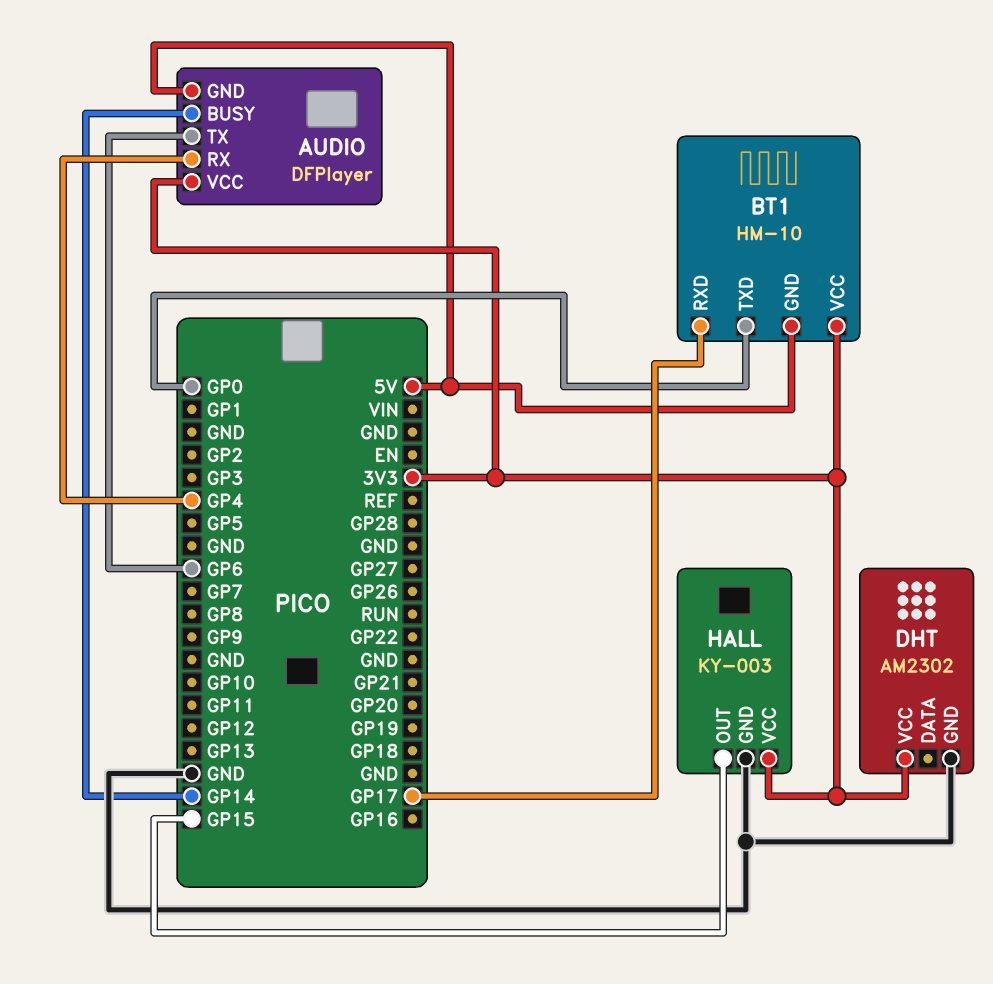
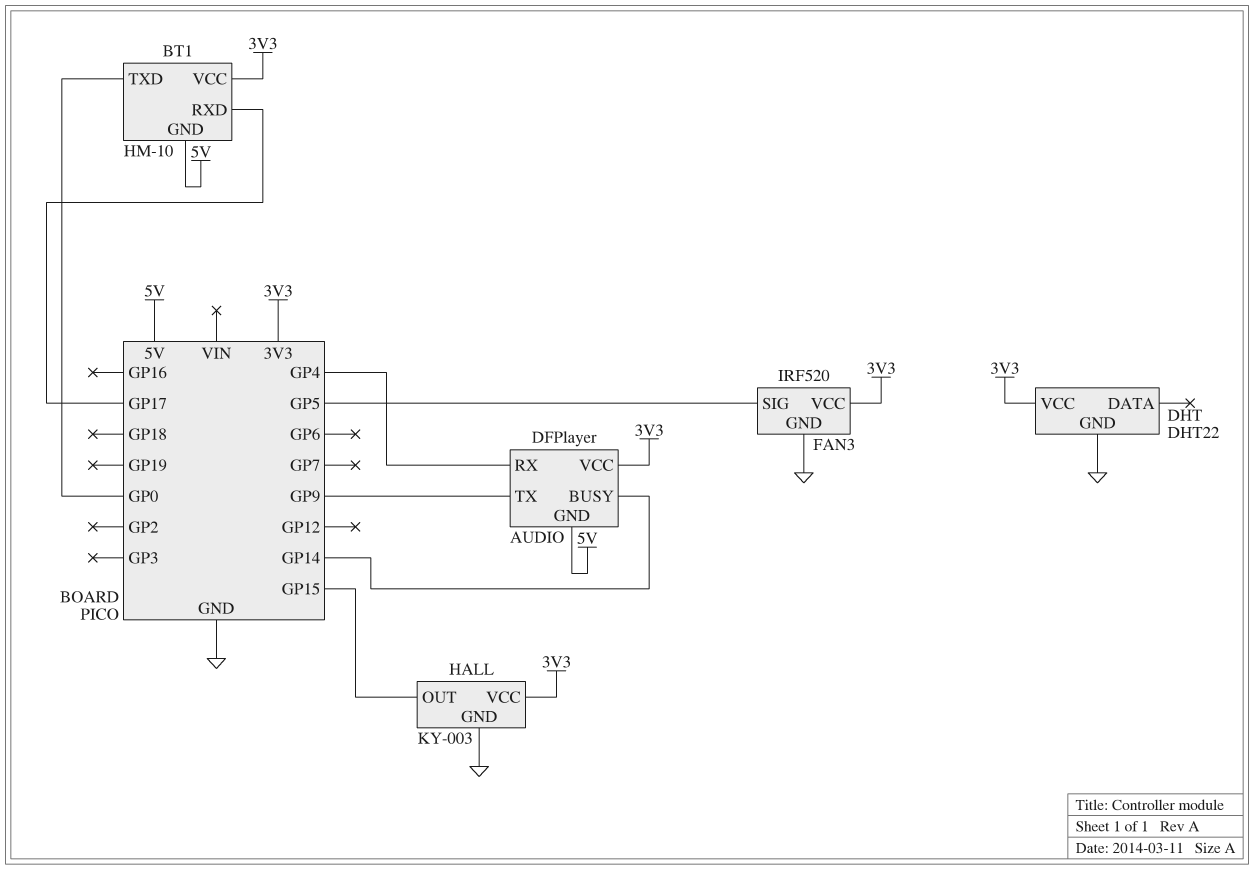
AUDIO pin TX: GP6 -> GP9
DHT: AM2302 -> DHT22
FAN3: none -> IRF520
FAN3 pin GND: none -> GND
FAN3 pin SIG: none -> GP5
FAN3 pin VCC: none -> 3V3

